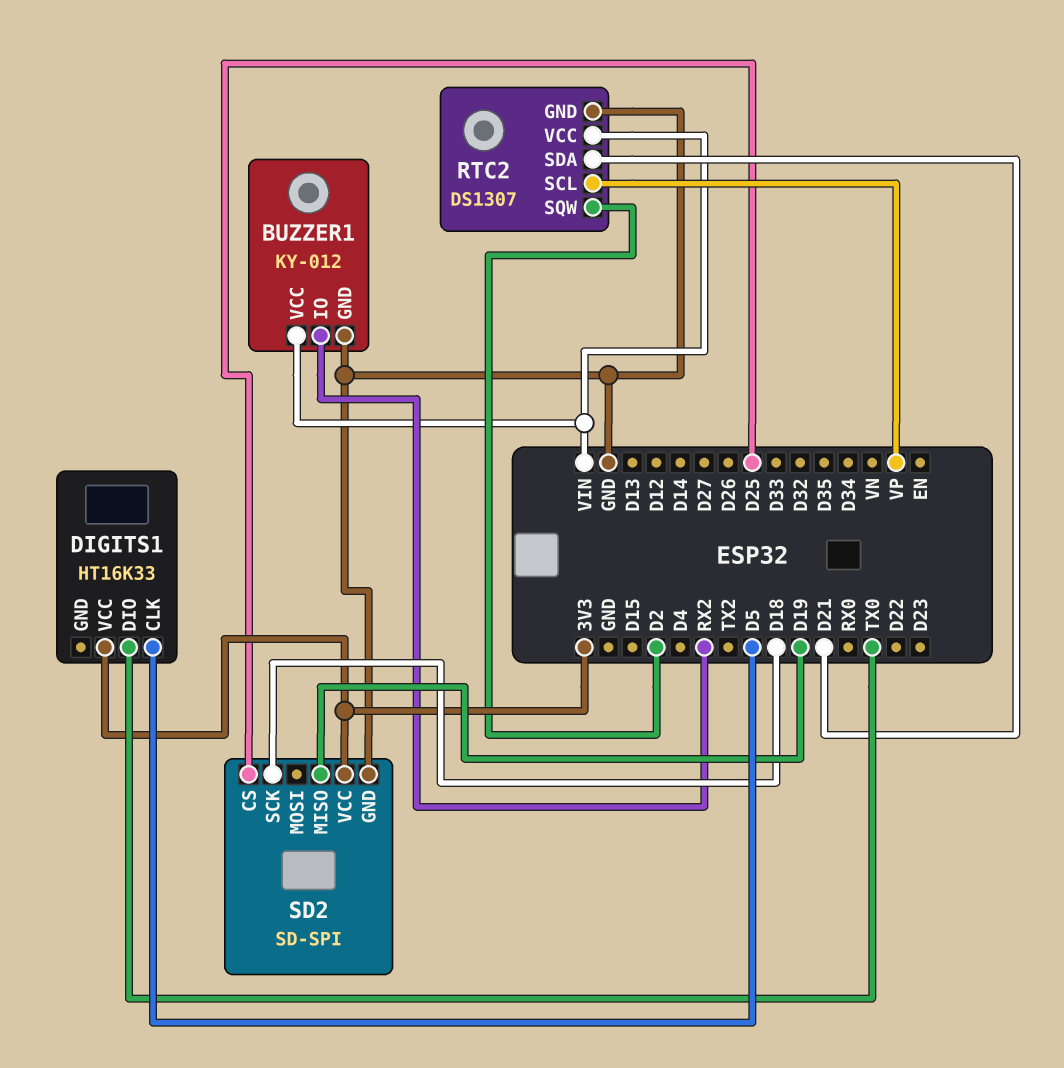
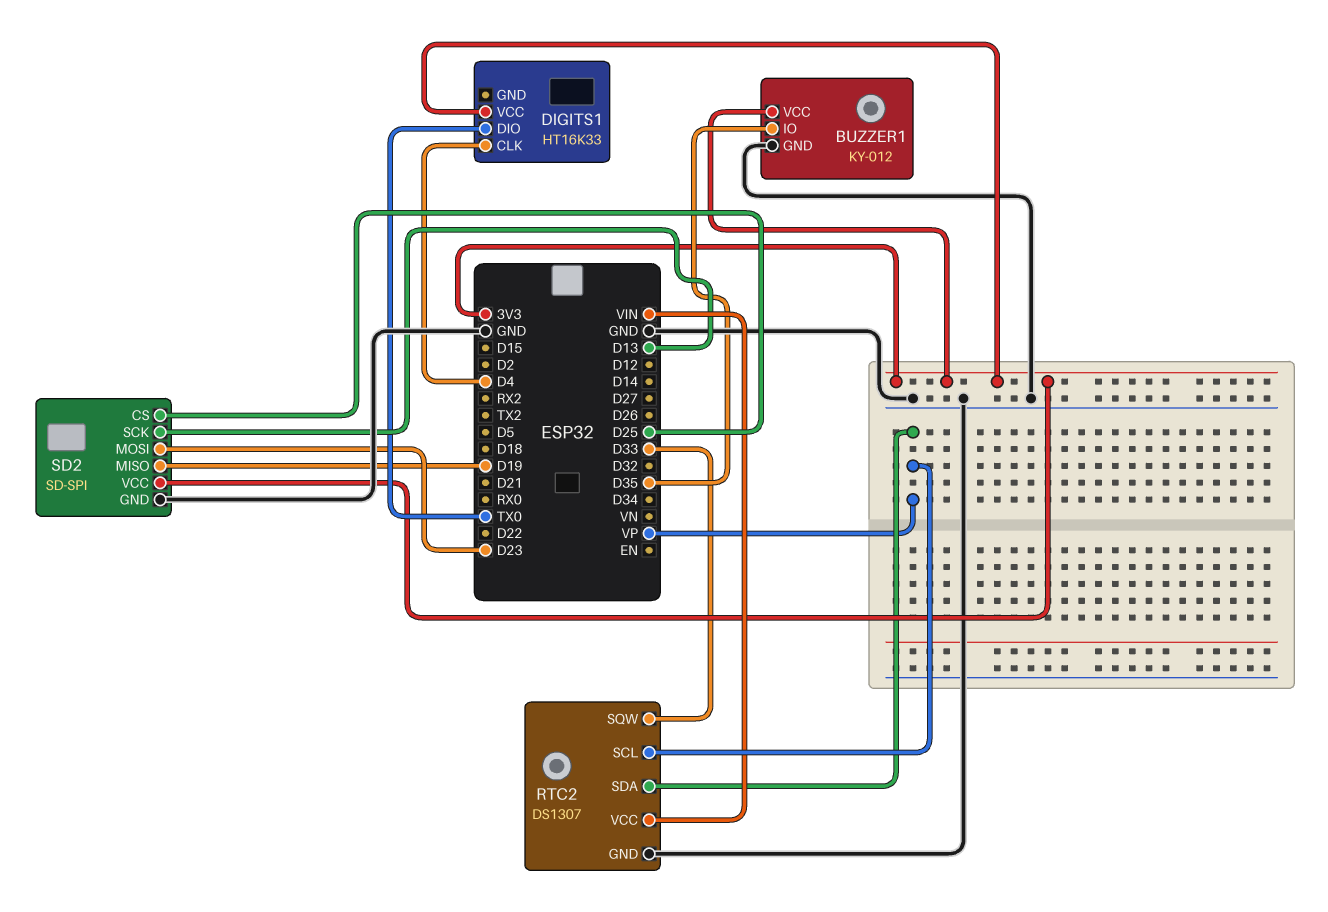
BUZZER1 pin IO: RX2 -> D35
BUZZER1 pin VCC: VIN -> 3V3
DIGITS1 pin CLK: D5 -> D4
RTC2 pin SDA: D21 -> VP
RTC2 pin SQW: D2 -> D33
SD2 pin MOSI: none -> D23
SD2 pin SCK: D18 -> D13

